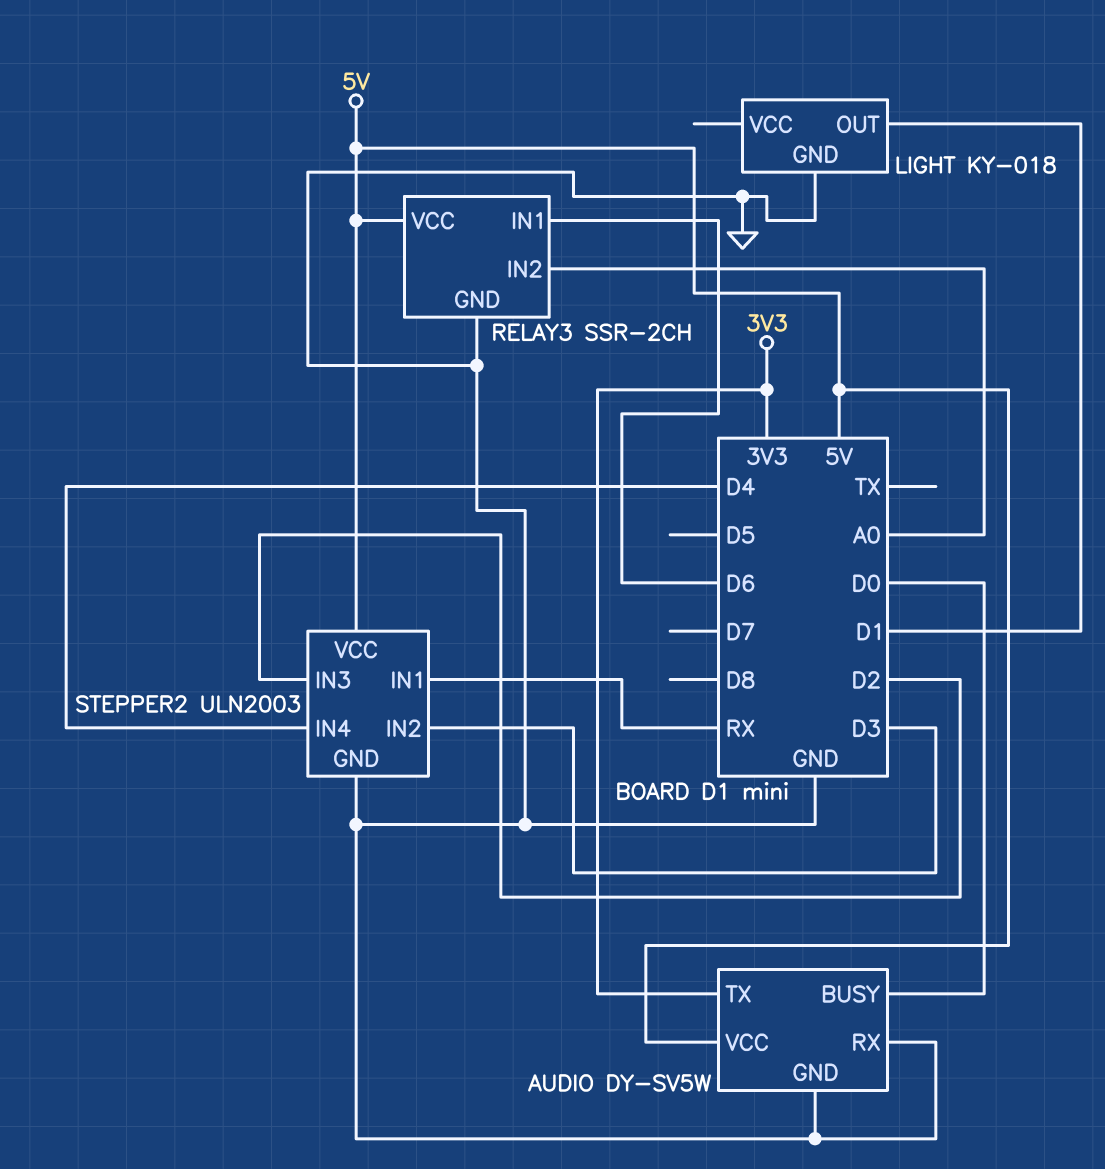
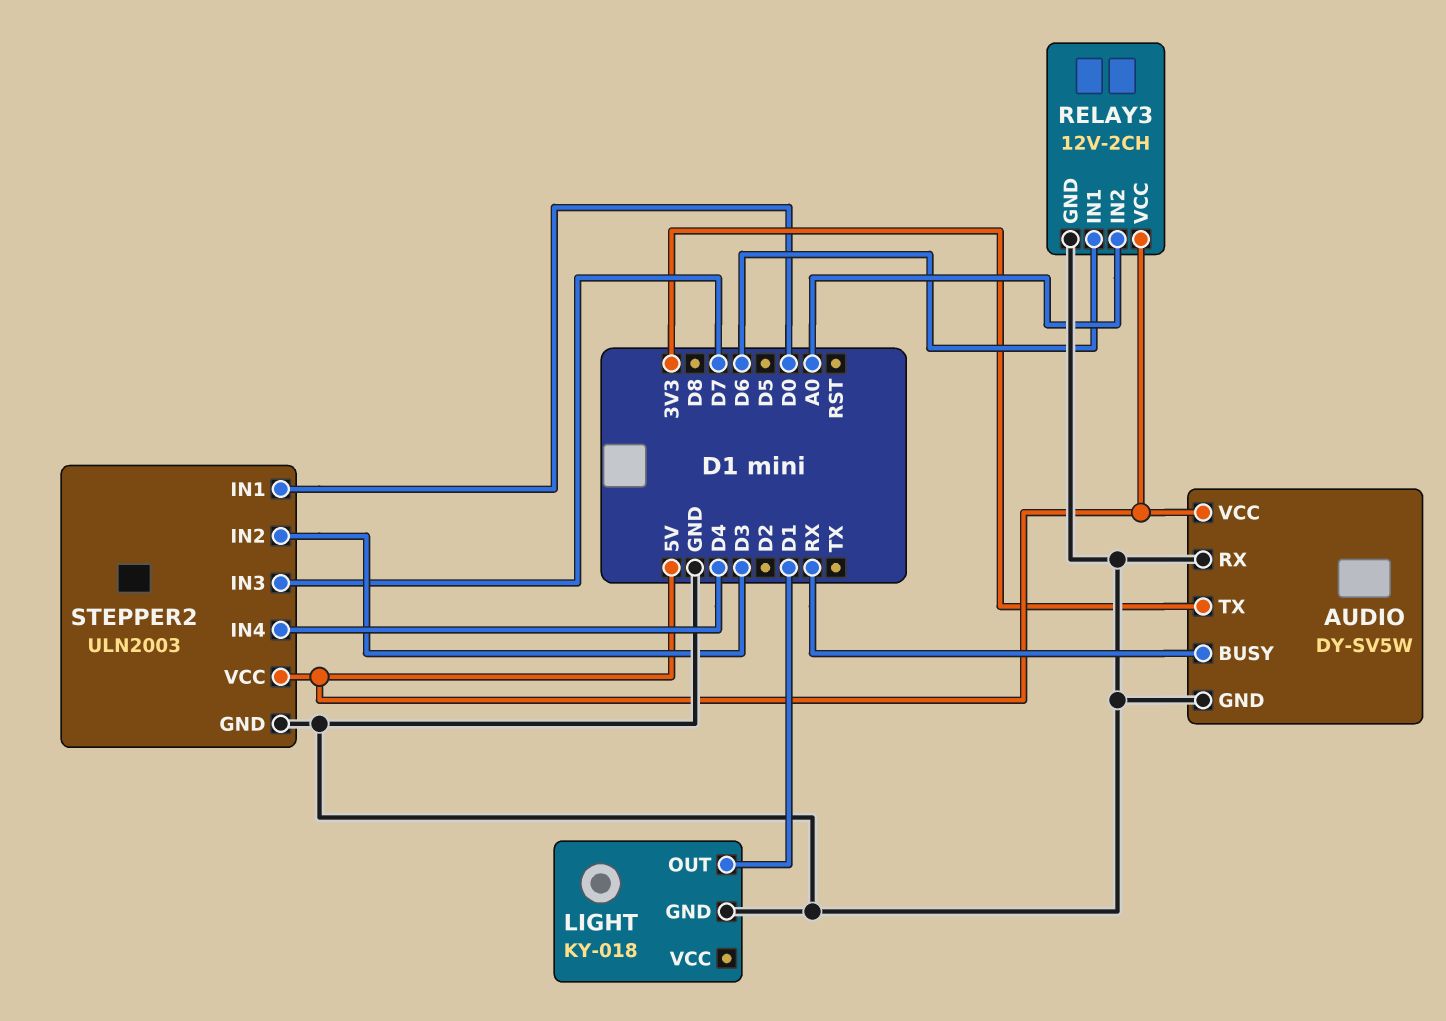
AUDIO pin BUSY: D0 -> RX
RELAY3: SSR-2CH -> 12V-2CH
STEPPER2 pin IN1: RX -> D0
STEPPER2 pin IN3: D2 -> D7

